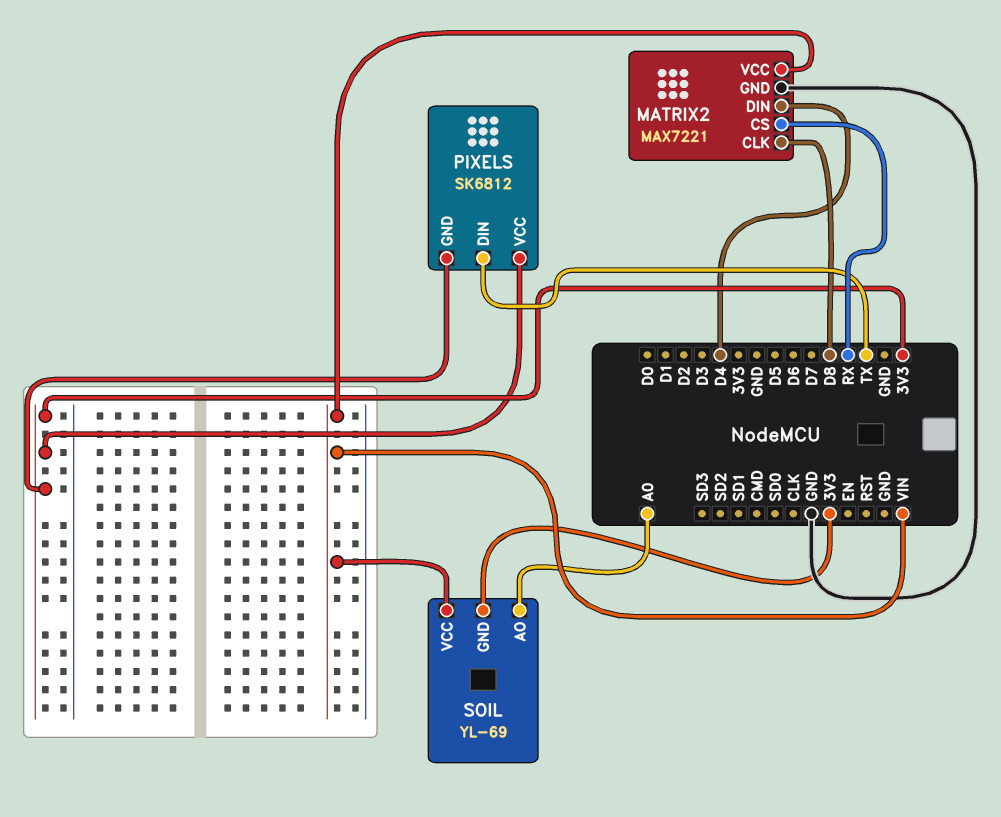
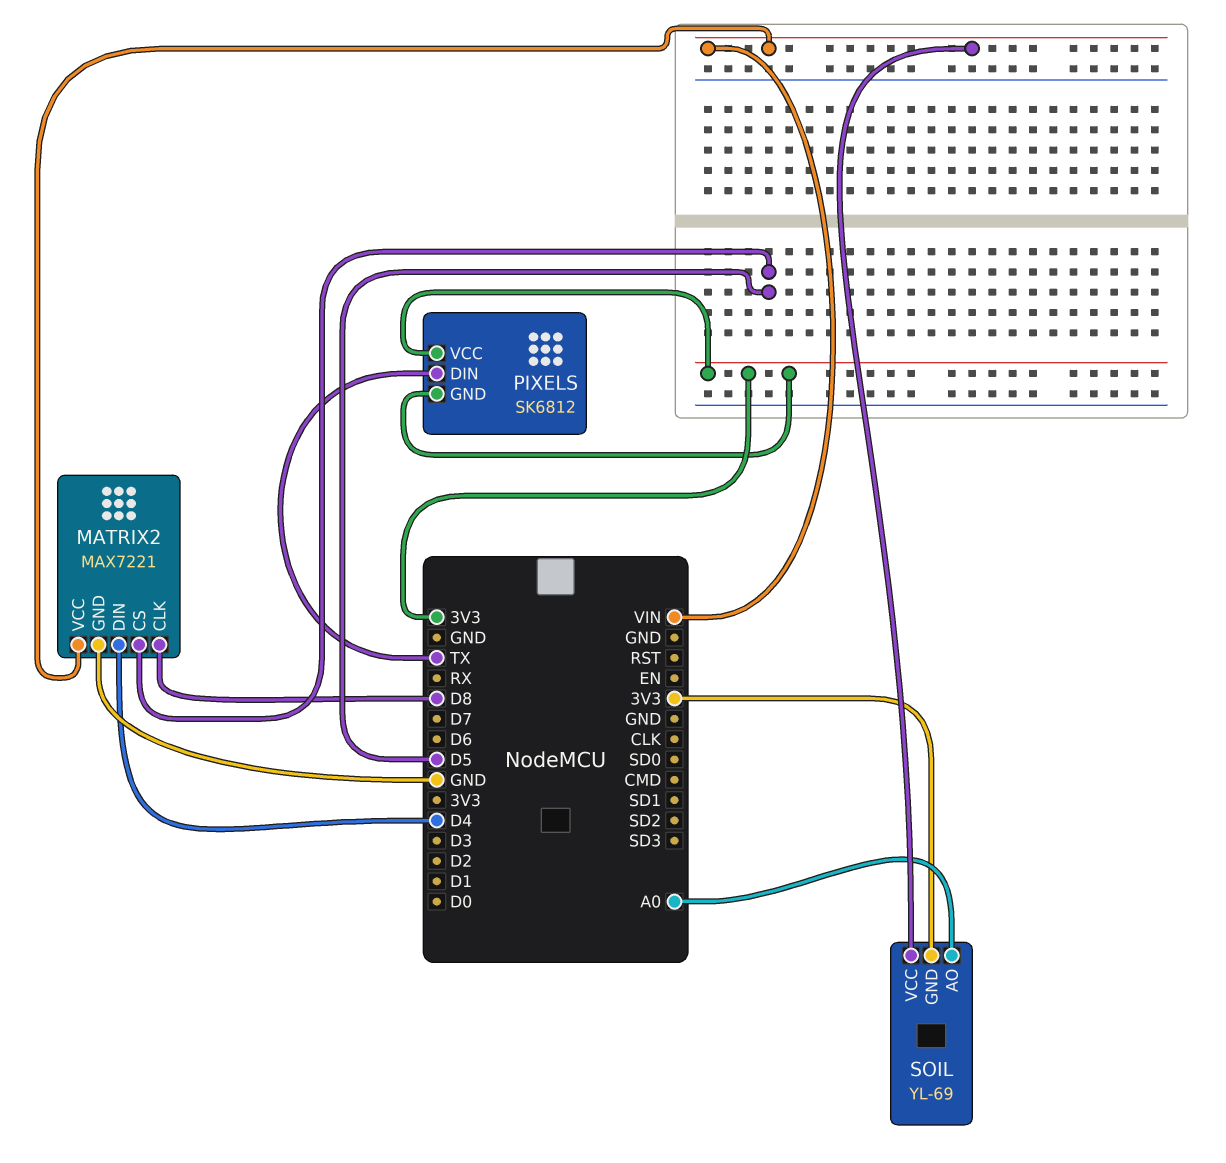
MATRIX2 pin CS: RX -> D5

